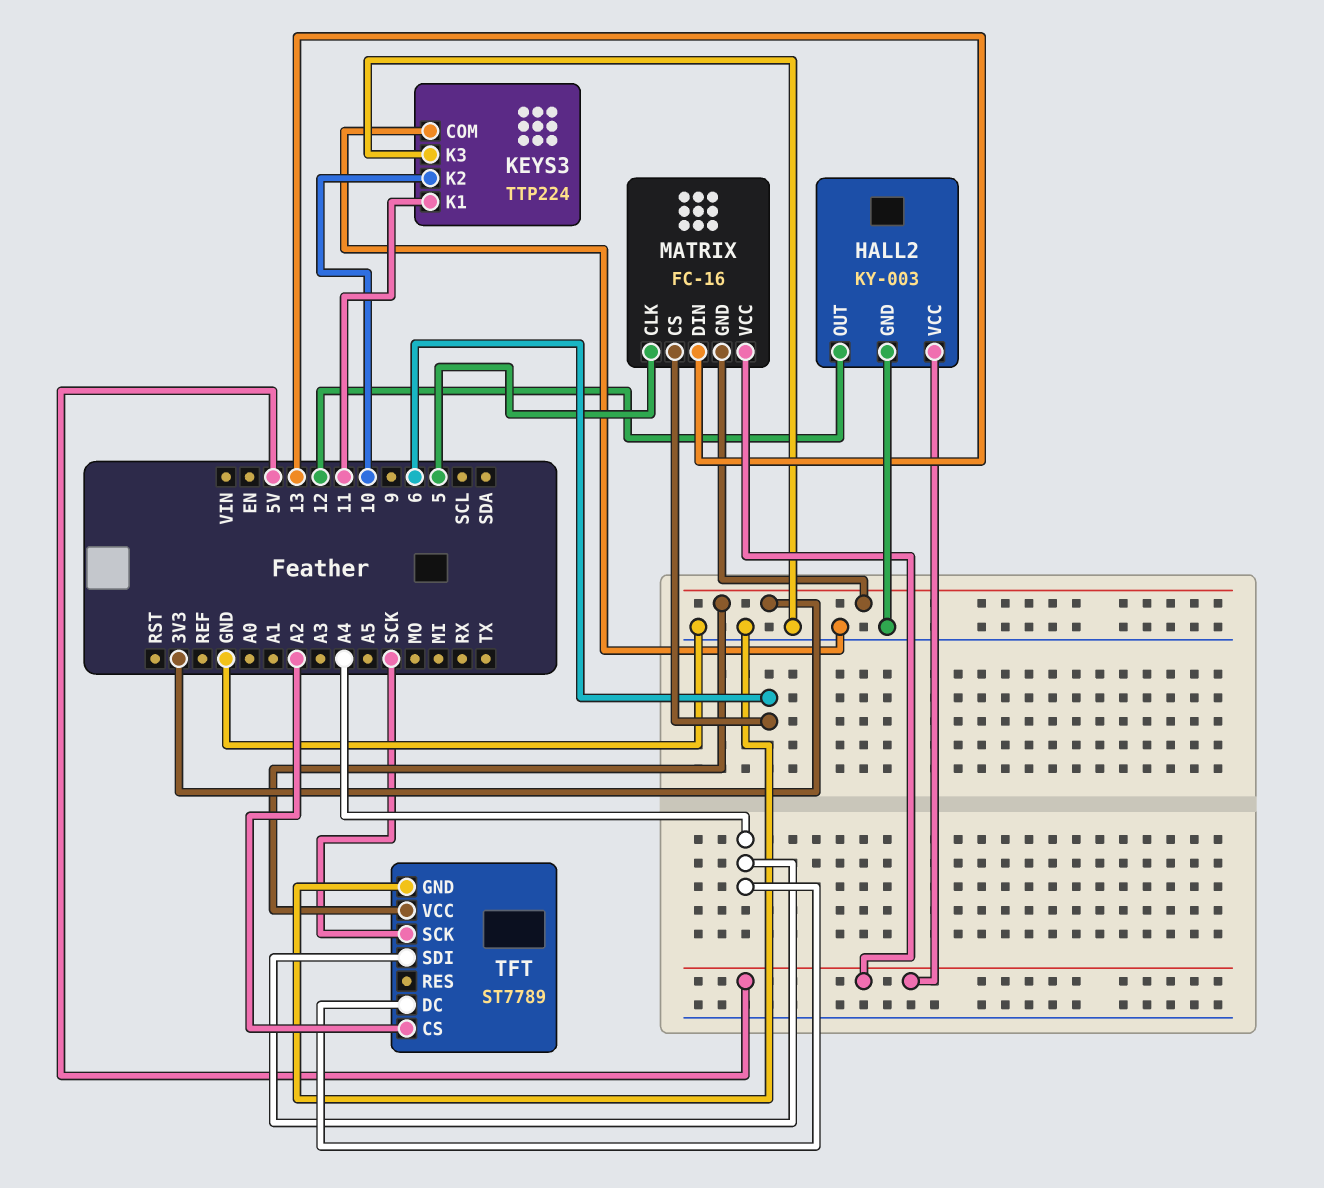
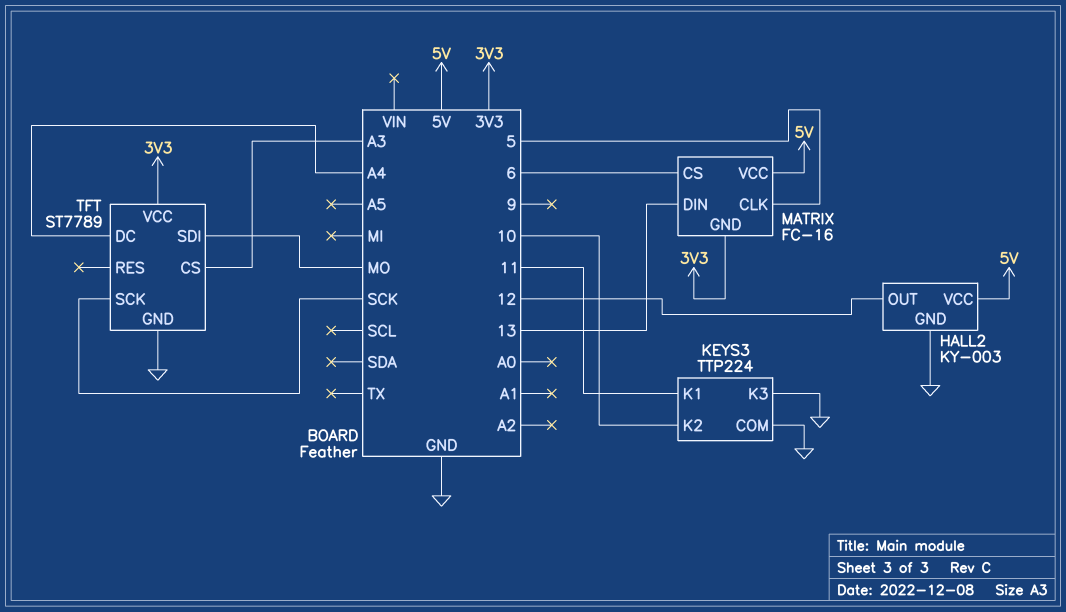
TFT pin CS: A2 -> A3
TFT pin SDI: A4 -> MO

